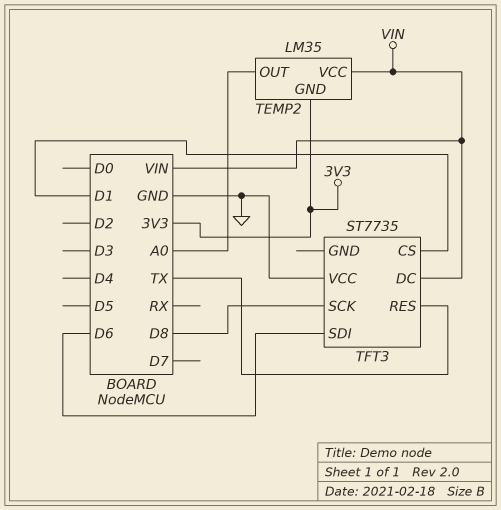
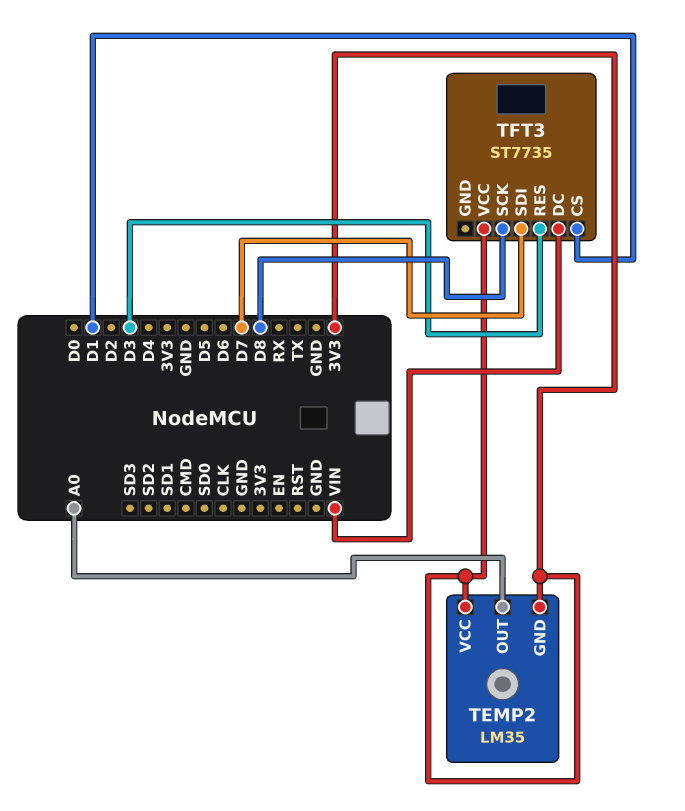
TEMP2 pin VCC: VIN -> 3V3
TFT3 pin RES: TX -> D3
TFT3 pin SDI: D6 -> D7
TFT3 pin VCC: GND -> 3V3

